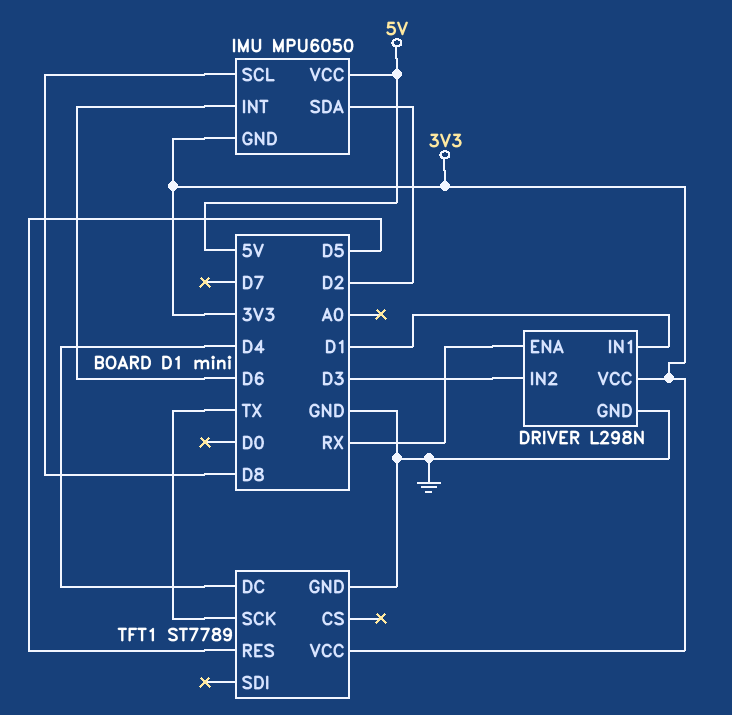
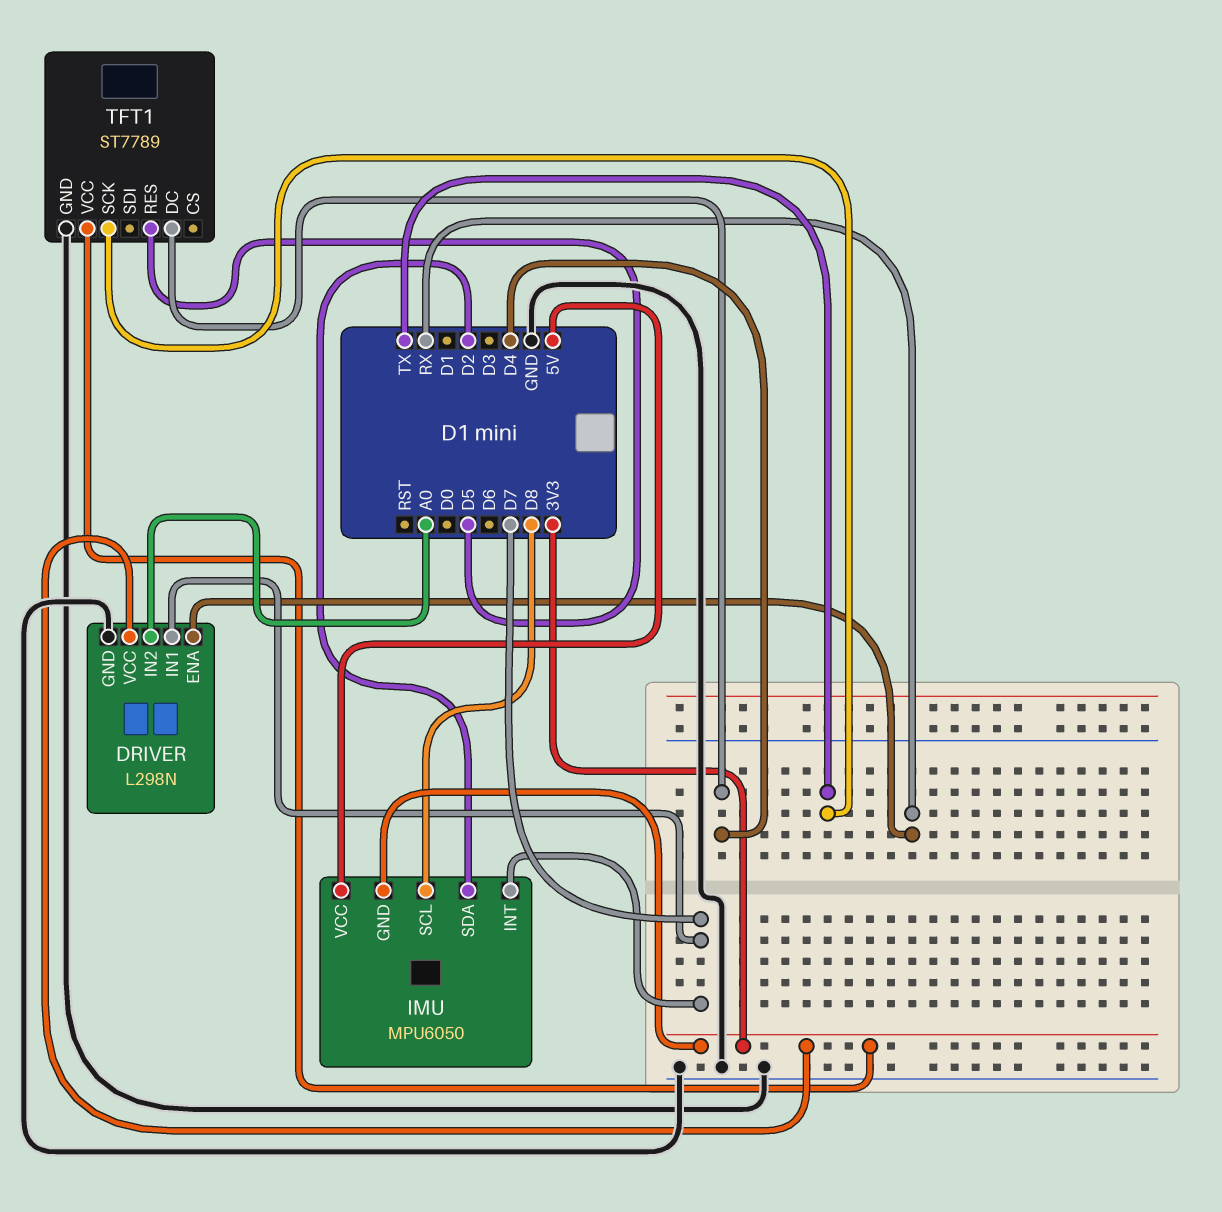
DRIVER pin IN1: D1 -> D7
DRIVER pin IN2: D3 -> A0
IMU pin INT: D6 -> D7

